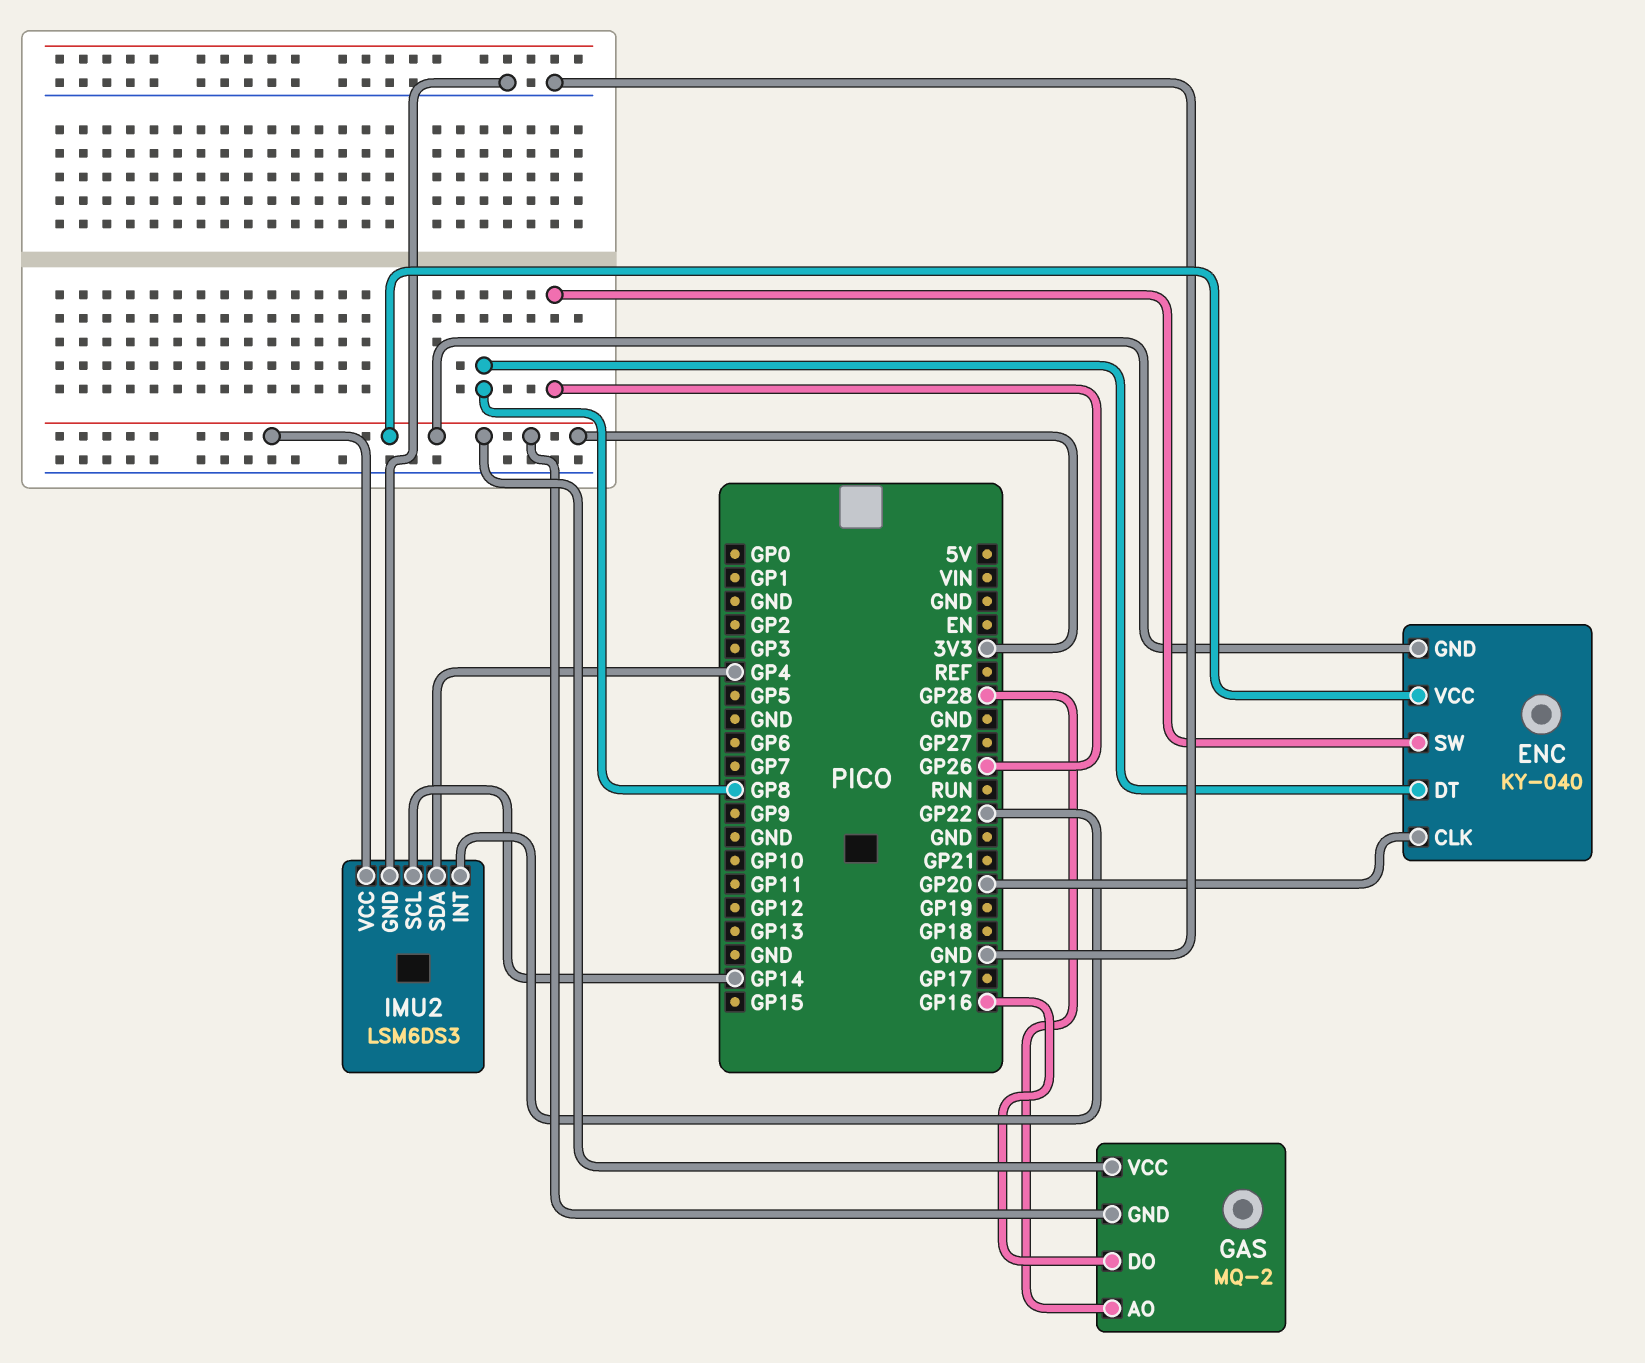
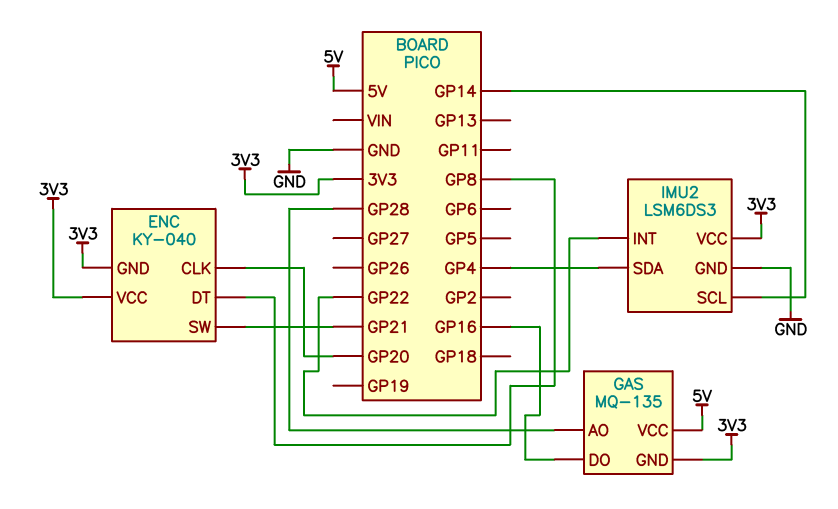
ENC pin SW: GP26 -> GP21
GAS: MQ-2 -> MQ-135
GAS pin VCC: 3V3 -> 5V

